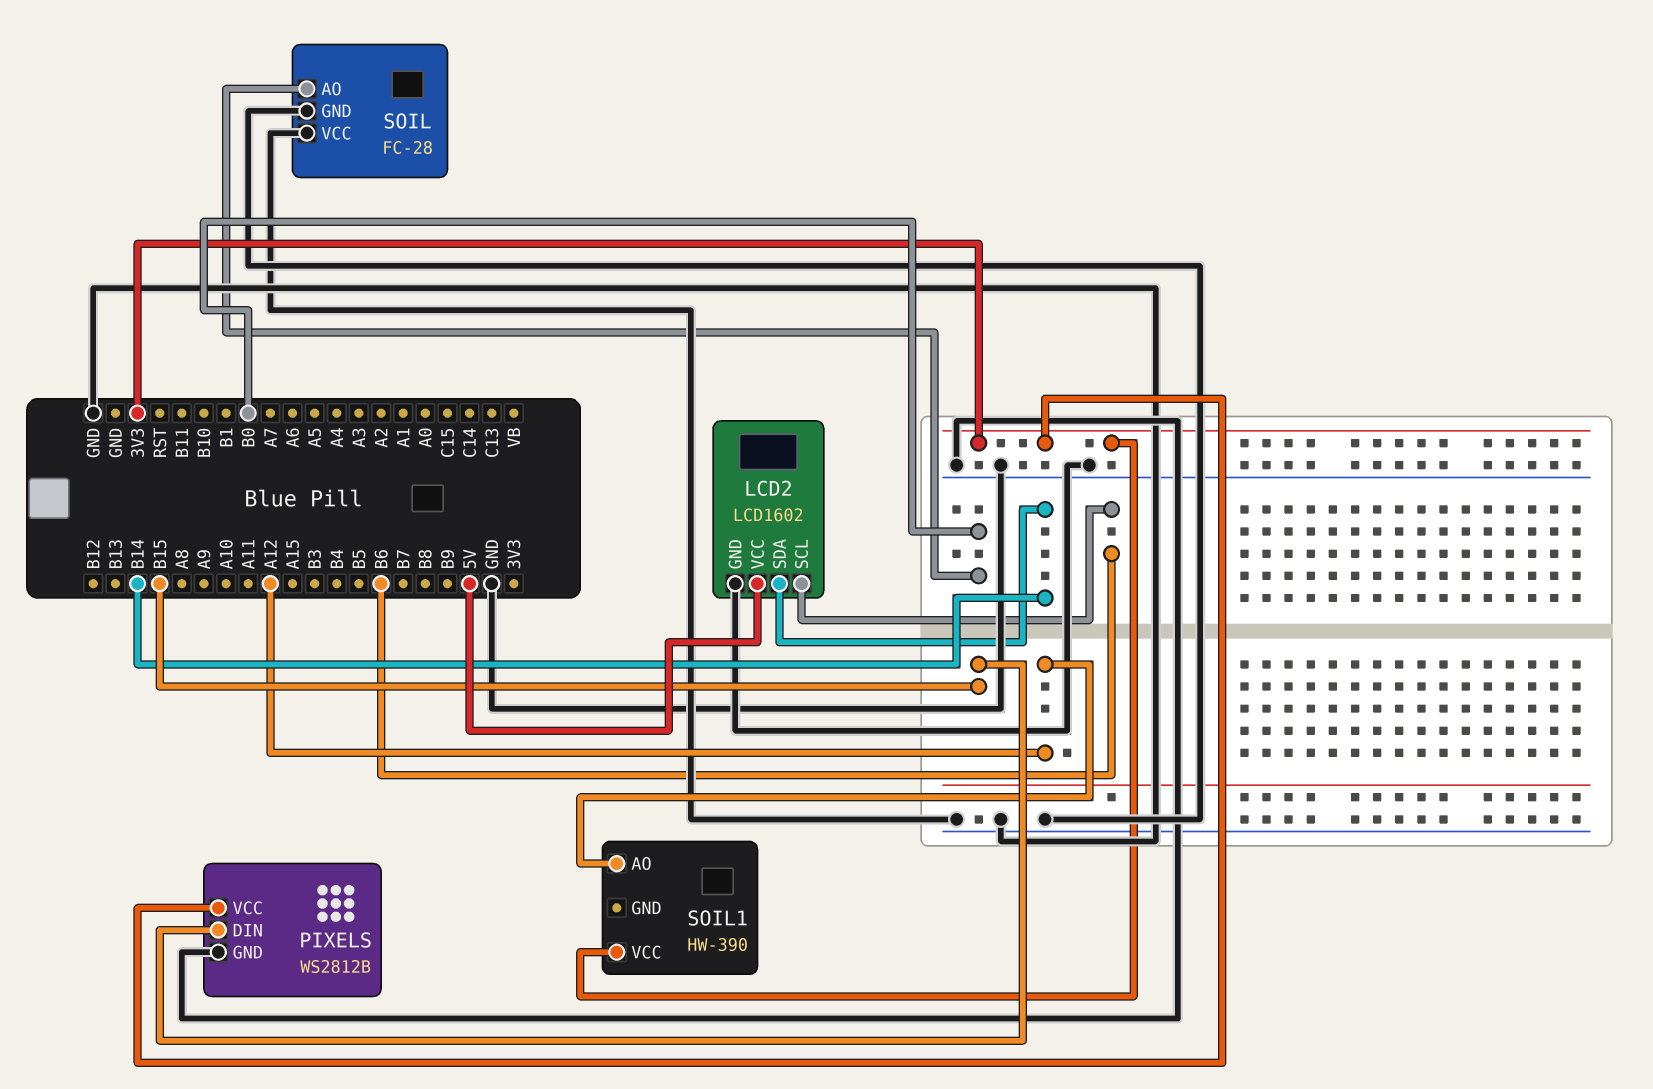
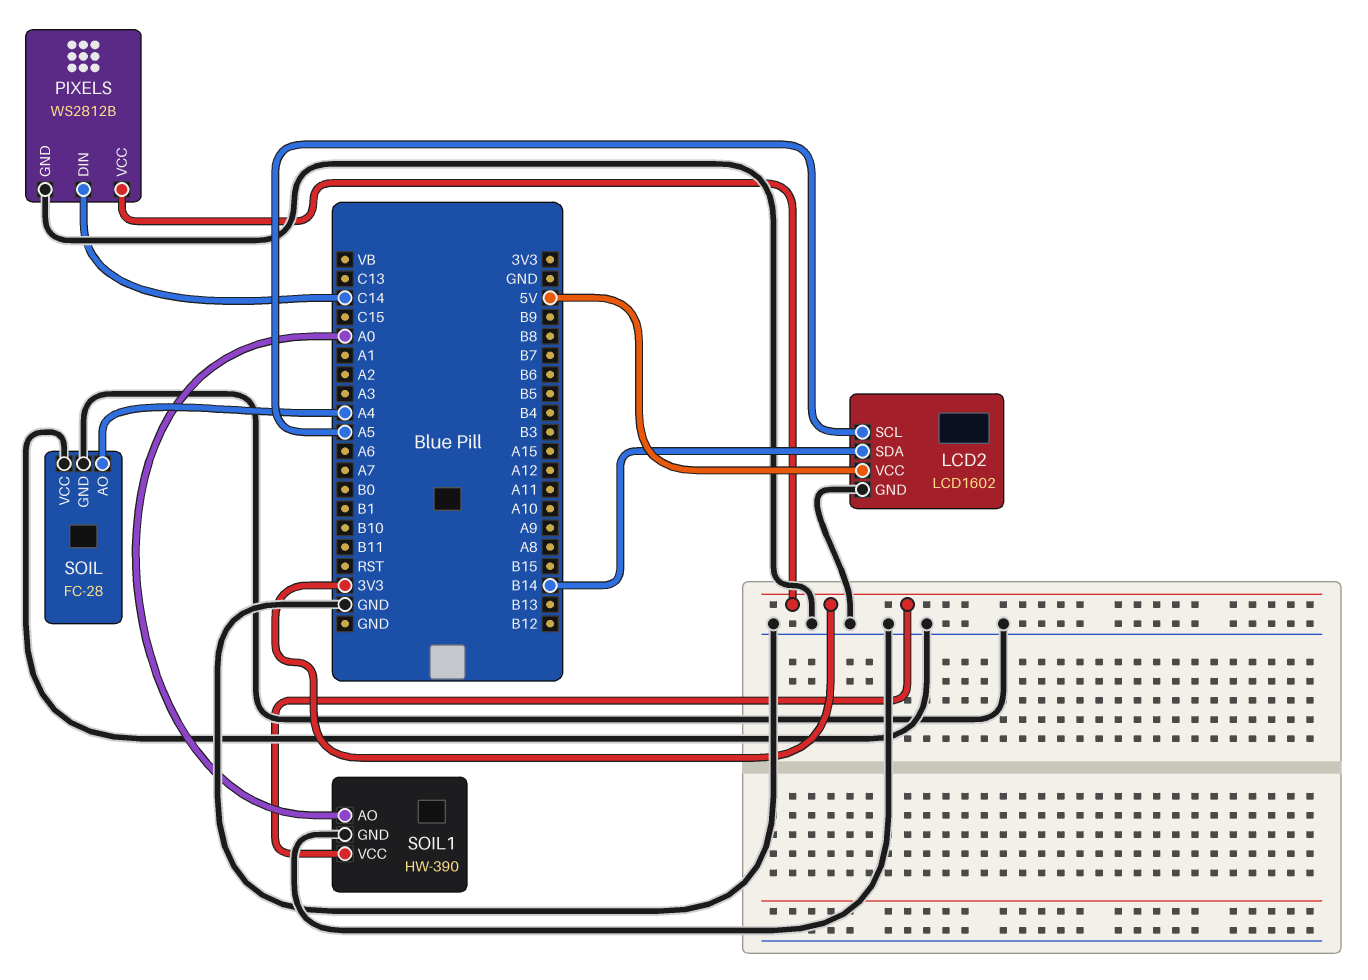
LCD2 pin SCL: B6 -> A5
PIXELS pin DIN: B15 -> C14
SOIL pin AO: B0 -> A4
SOIL1 pin AO: A12 -> A0
SOIL1 pin GND: none -> GND

